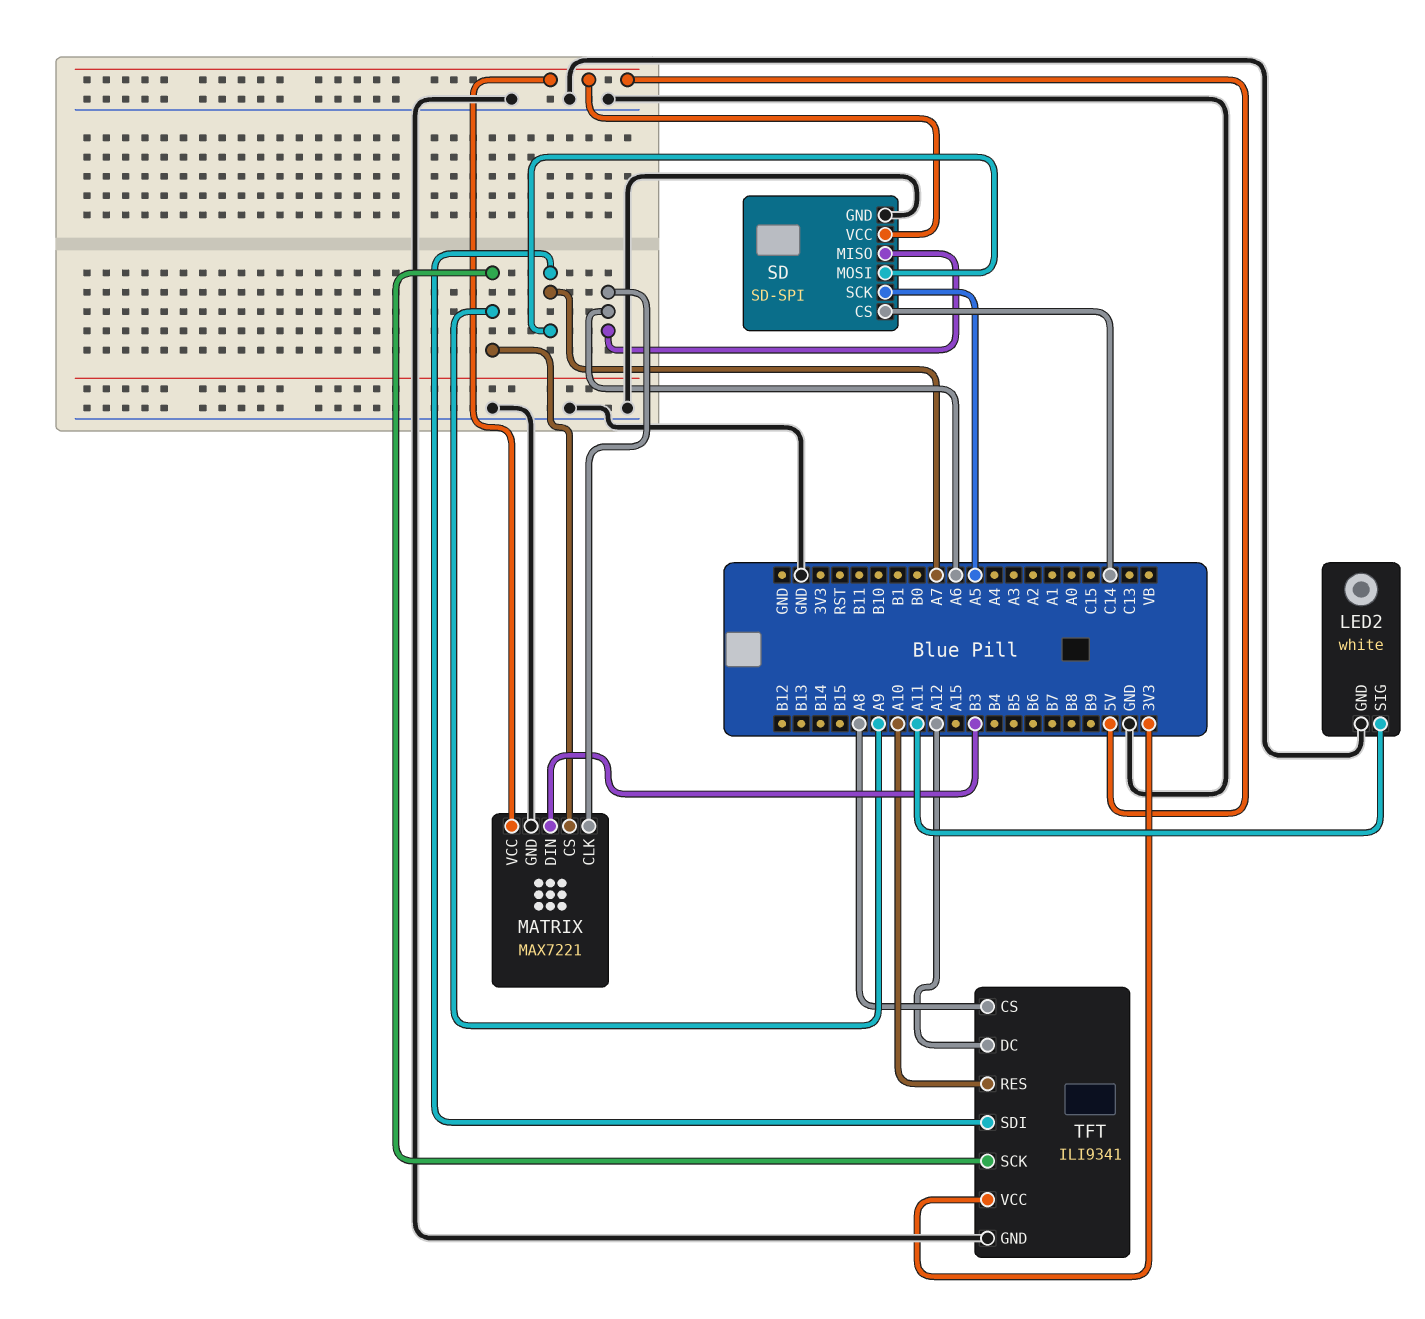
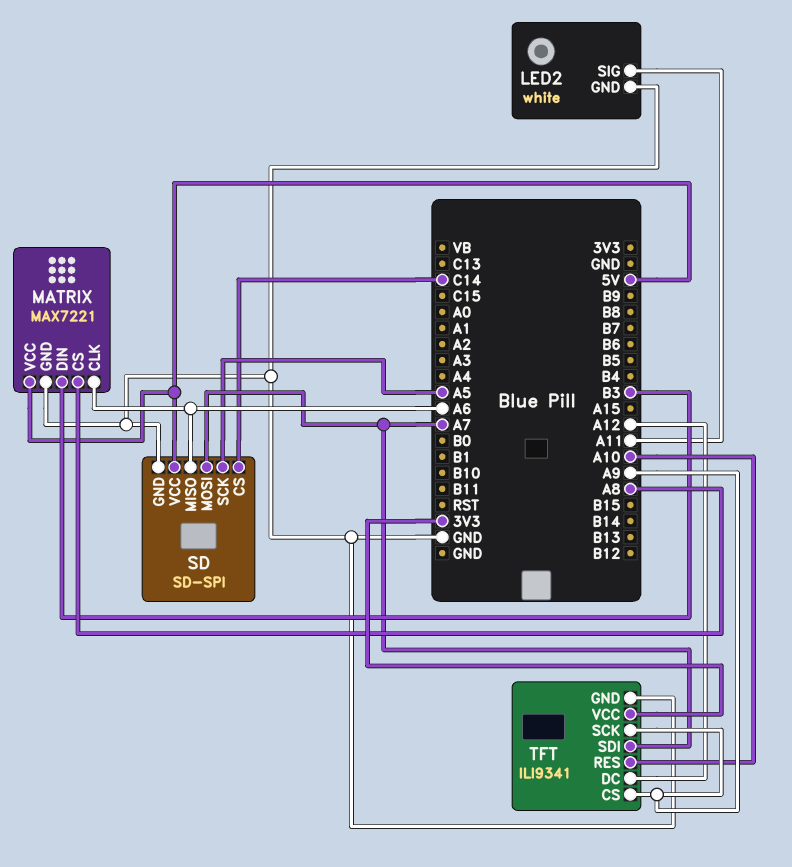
MATRIX pin CS: A9 -> A8
TFT pin CS: A8 -> A9

